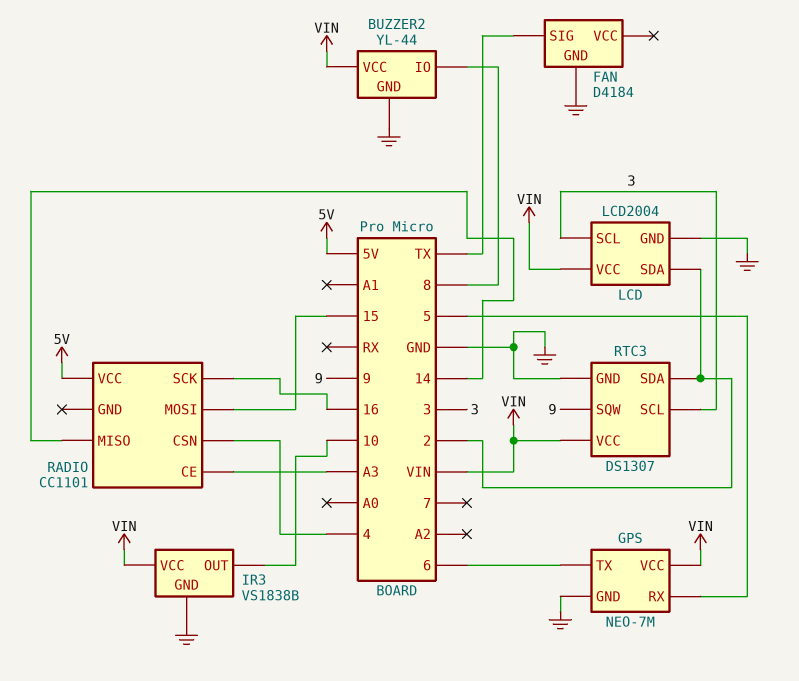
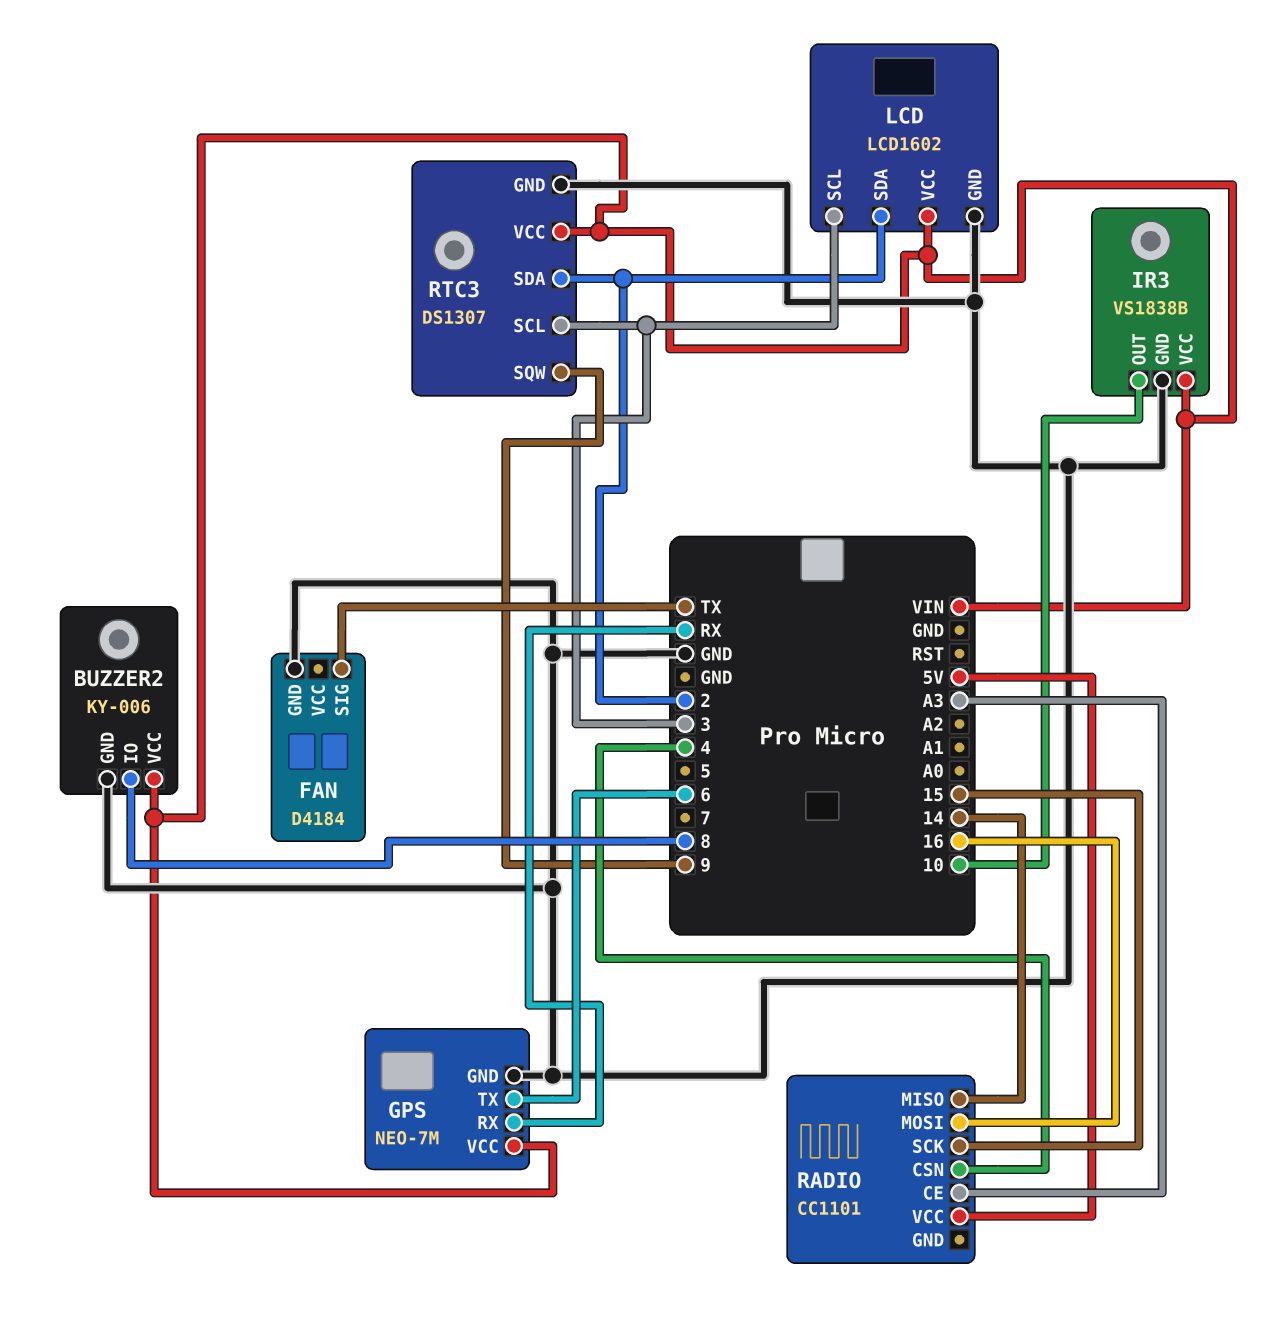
BUZZER2: YL-44 -> KY-006
GPS pin RX: 5 -> RX
LCD: LCD2004 -> LCD1602
RADIO pin MOSI: 15 -> 16
RADIO pin SCK: 16 -> 15

